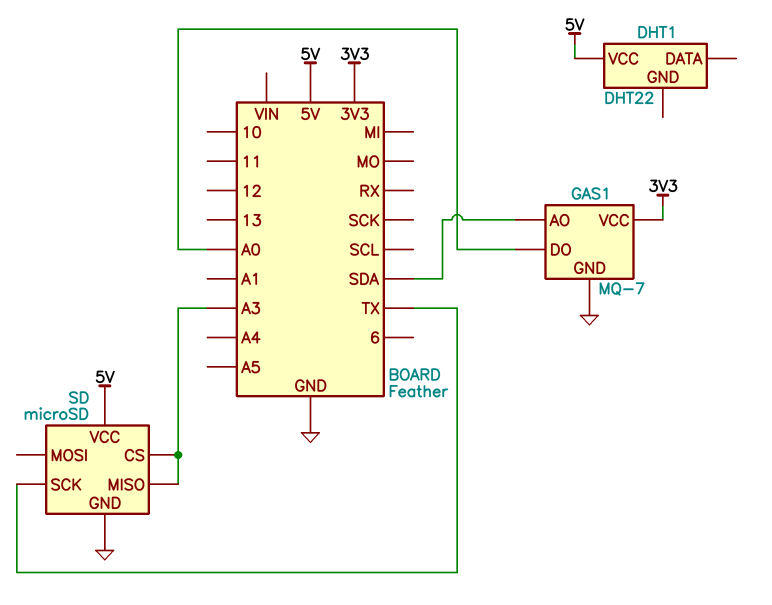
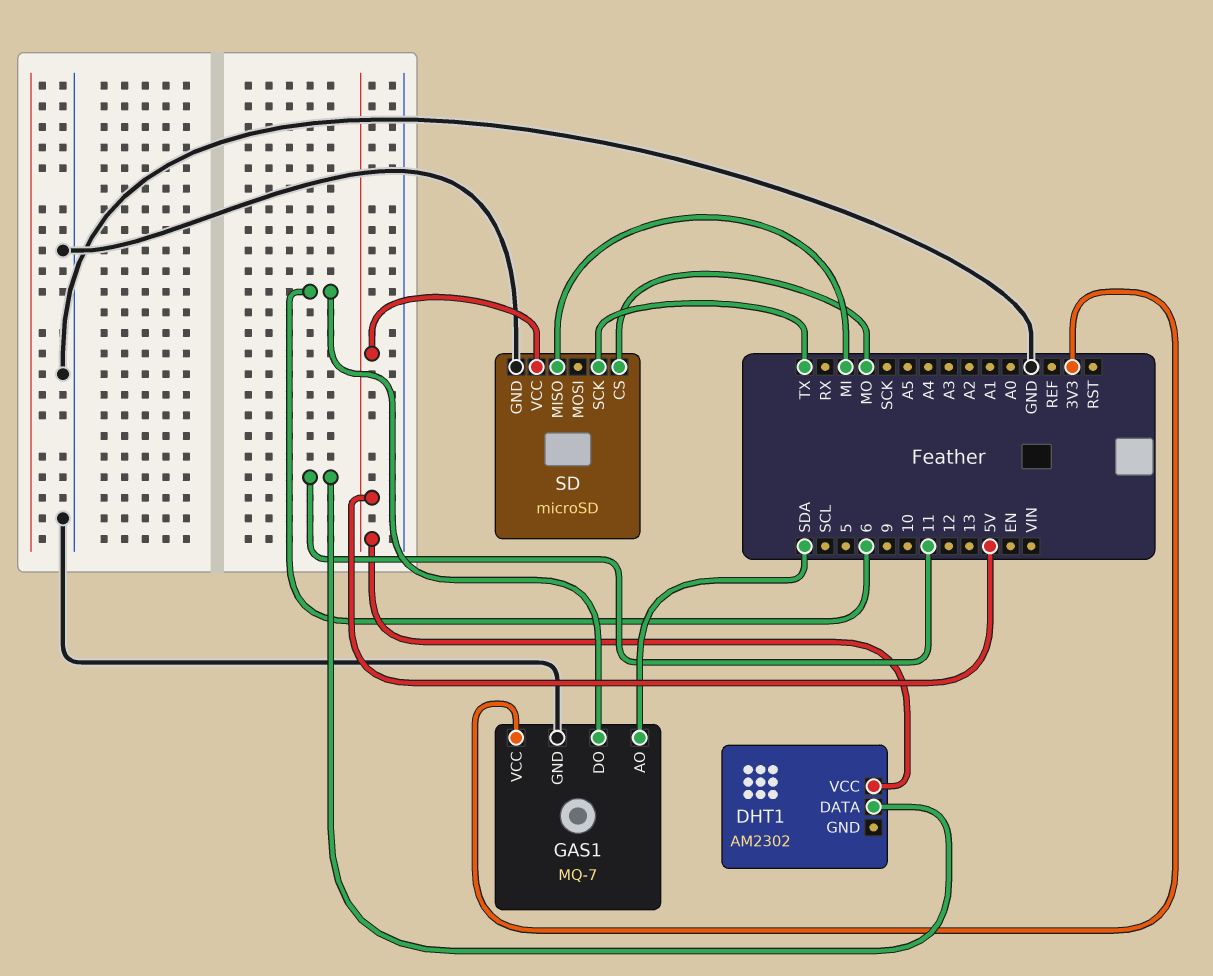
DHT1: DHT22 -> AM2302
DHT1 pin DATA: none -> 11
GAS1 pin DO: A0 -> 6
SD pin CS: A3 -> MO
SD pin MISO: A3 -> MI

